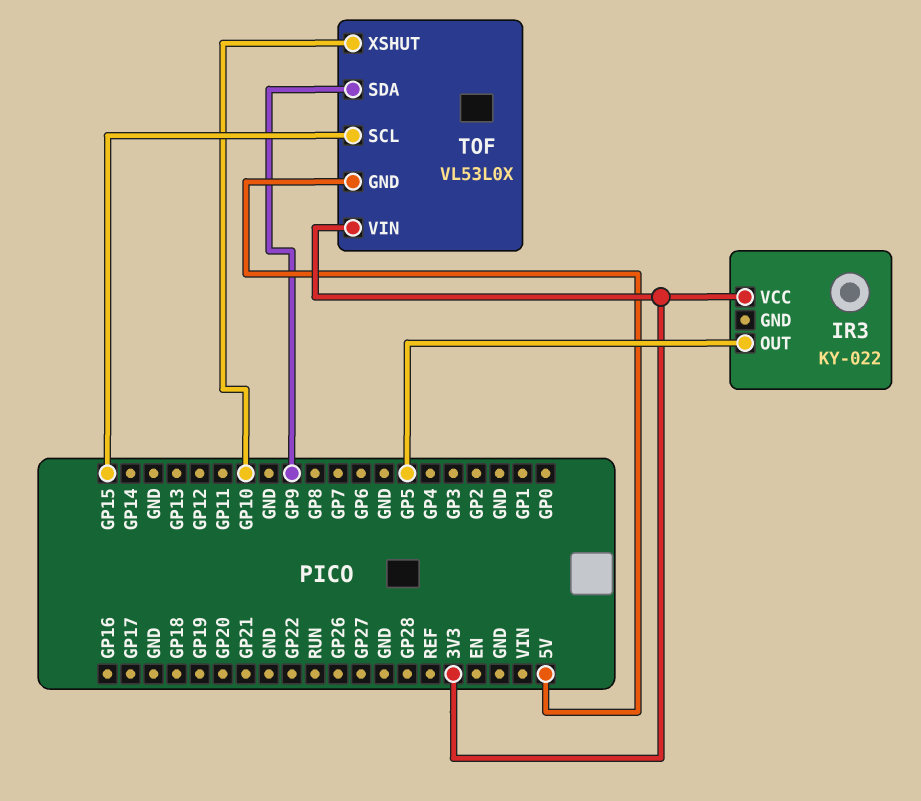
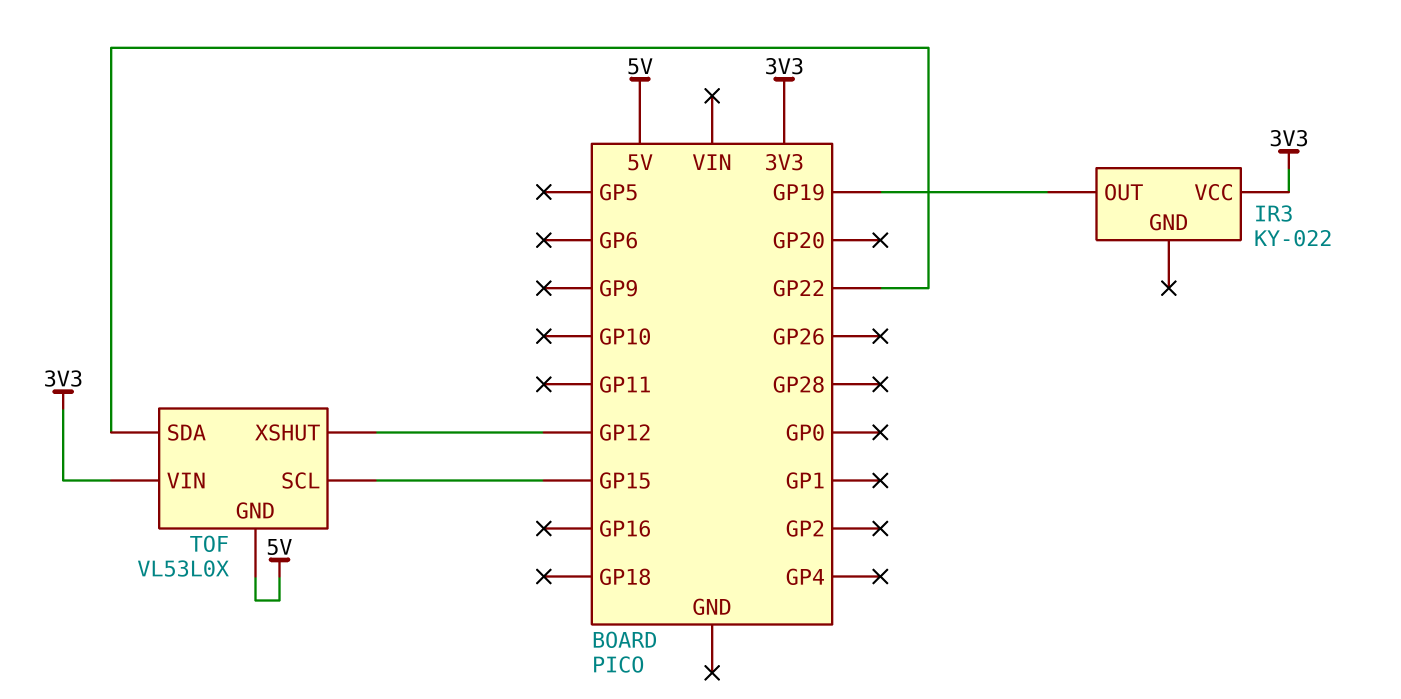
IR3 pin OUT: GP5 -> GP19
TOF pin SDA: GP9 -> GP22
TOF pin XSHUT: GP10 -> GP12

